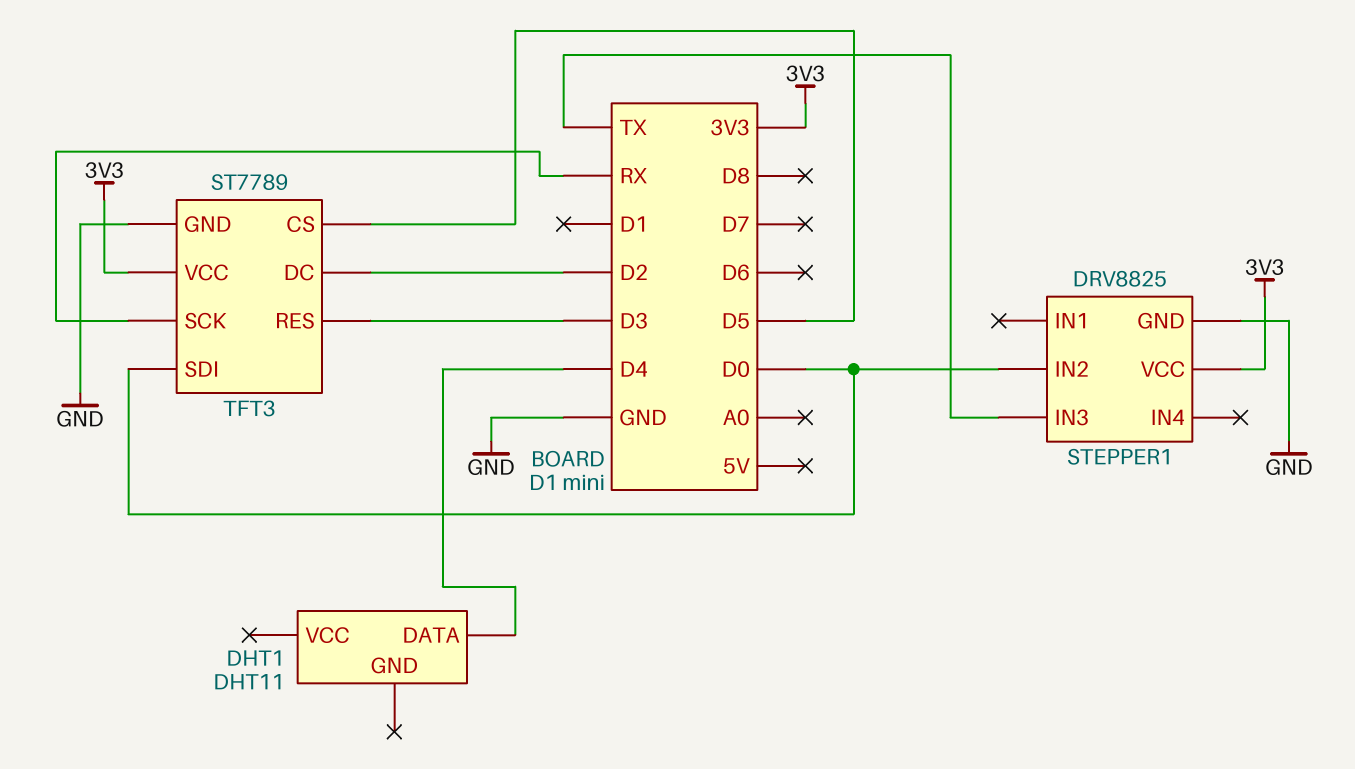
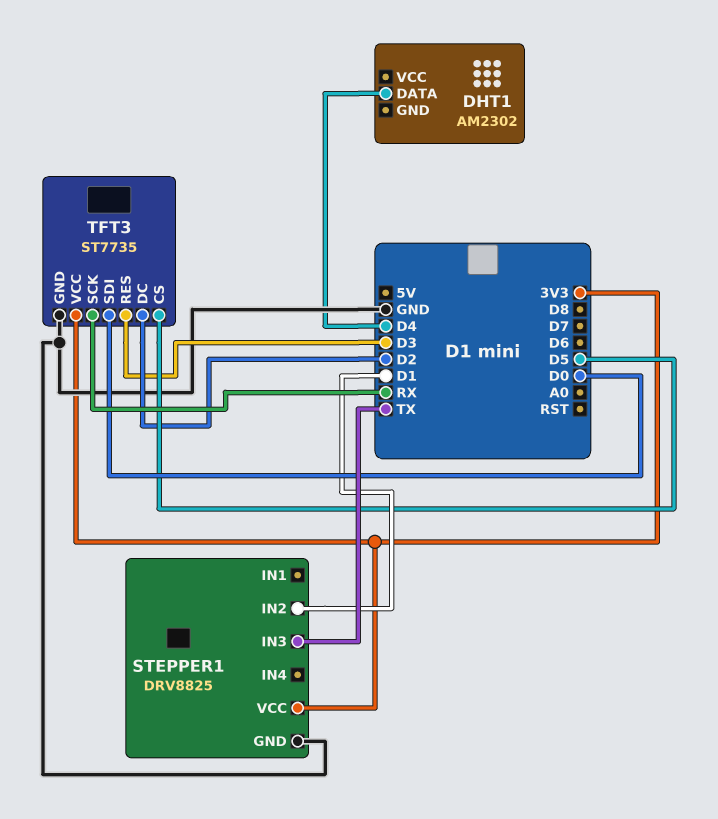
DHT1: DHT11 -> AM2302
STEPPER1 pin IN2: D0 -> D1
TFT3: ST7789 -> ST7735

